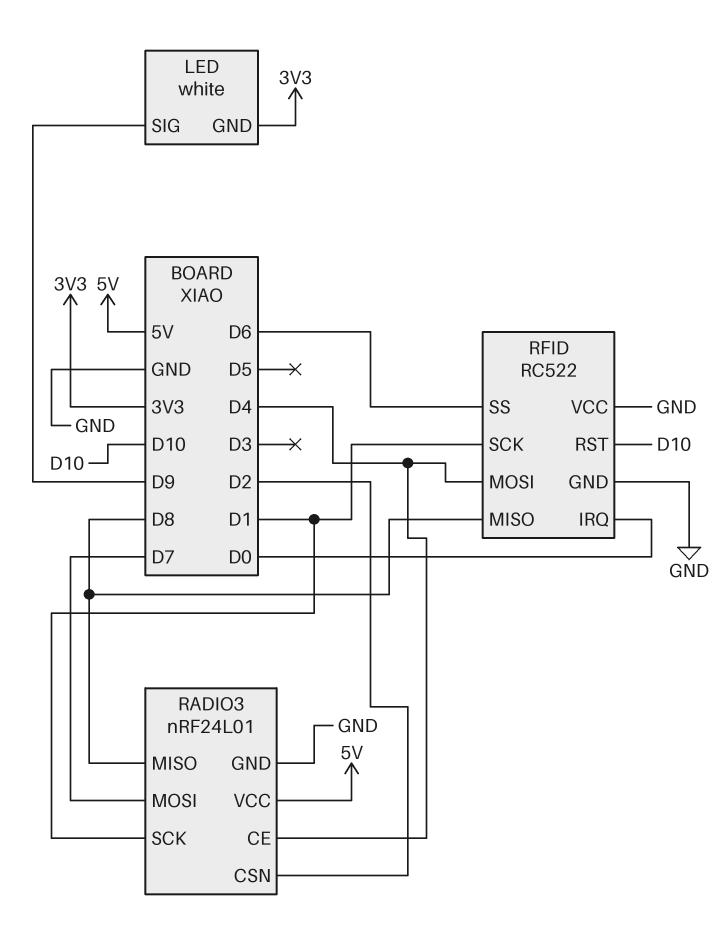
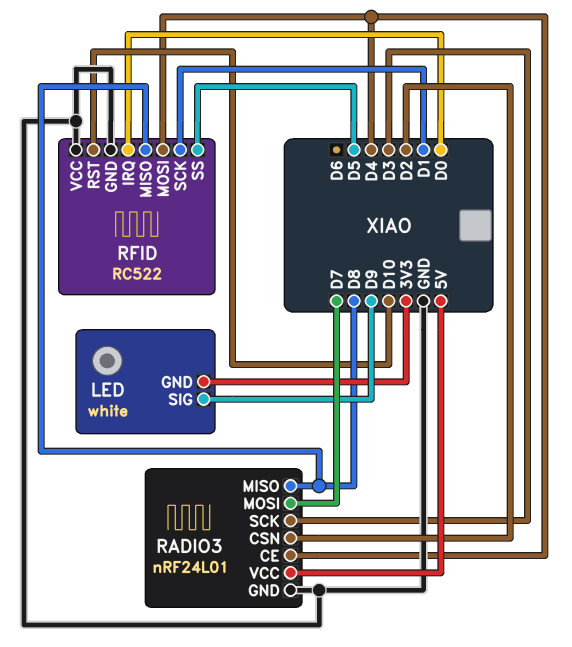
RADIO3 pin SCK: D1 -> D3
RFID pin SS: D6 -> D5

